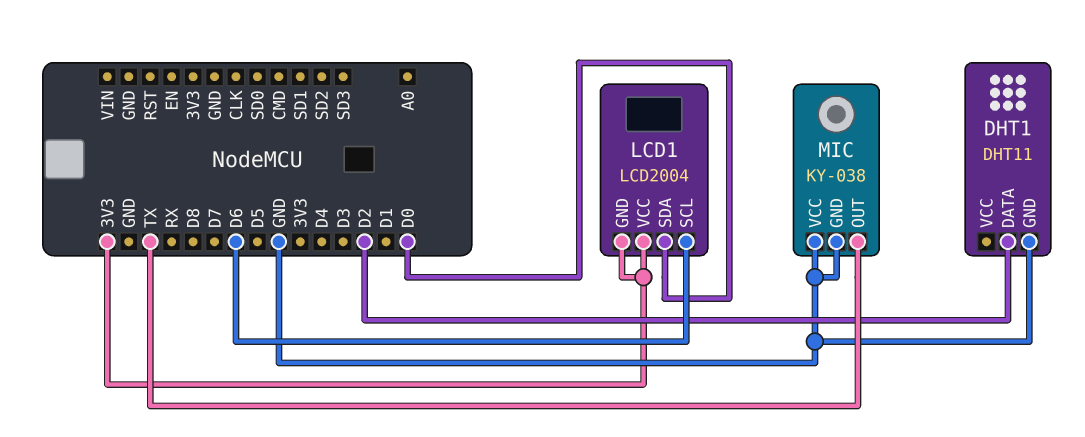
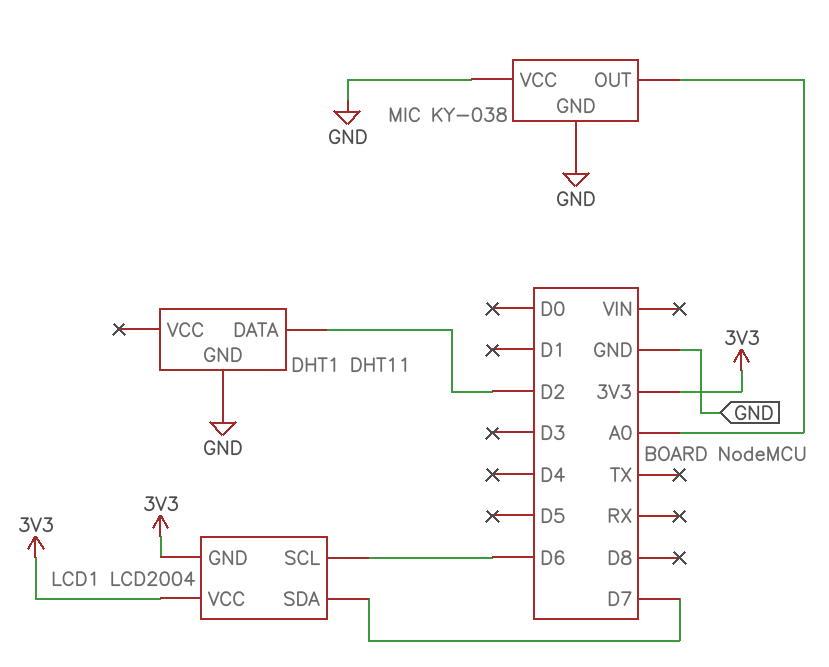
LCD1 pin SDA: D0 -> D7
MIC pin OUT: TX -> A0

